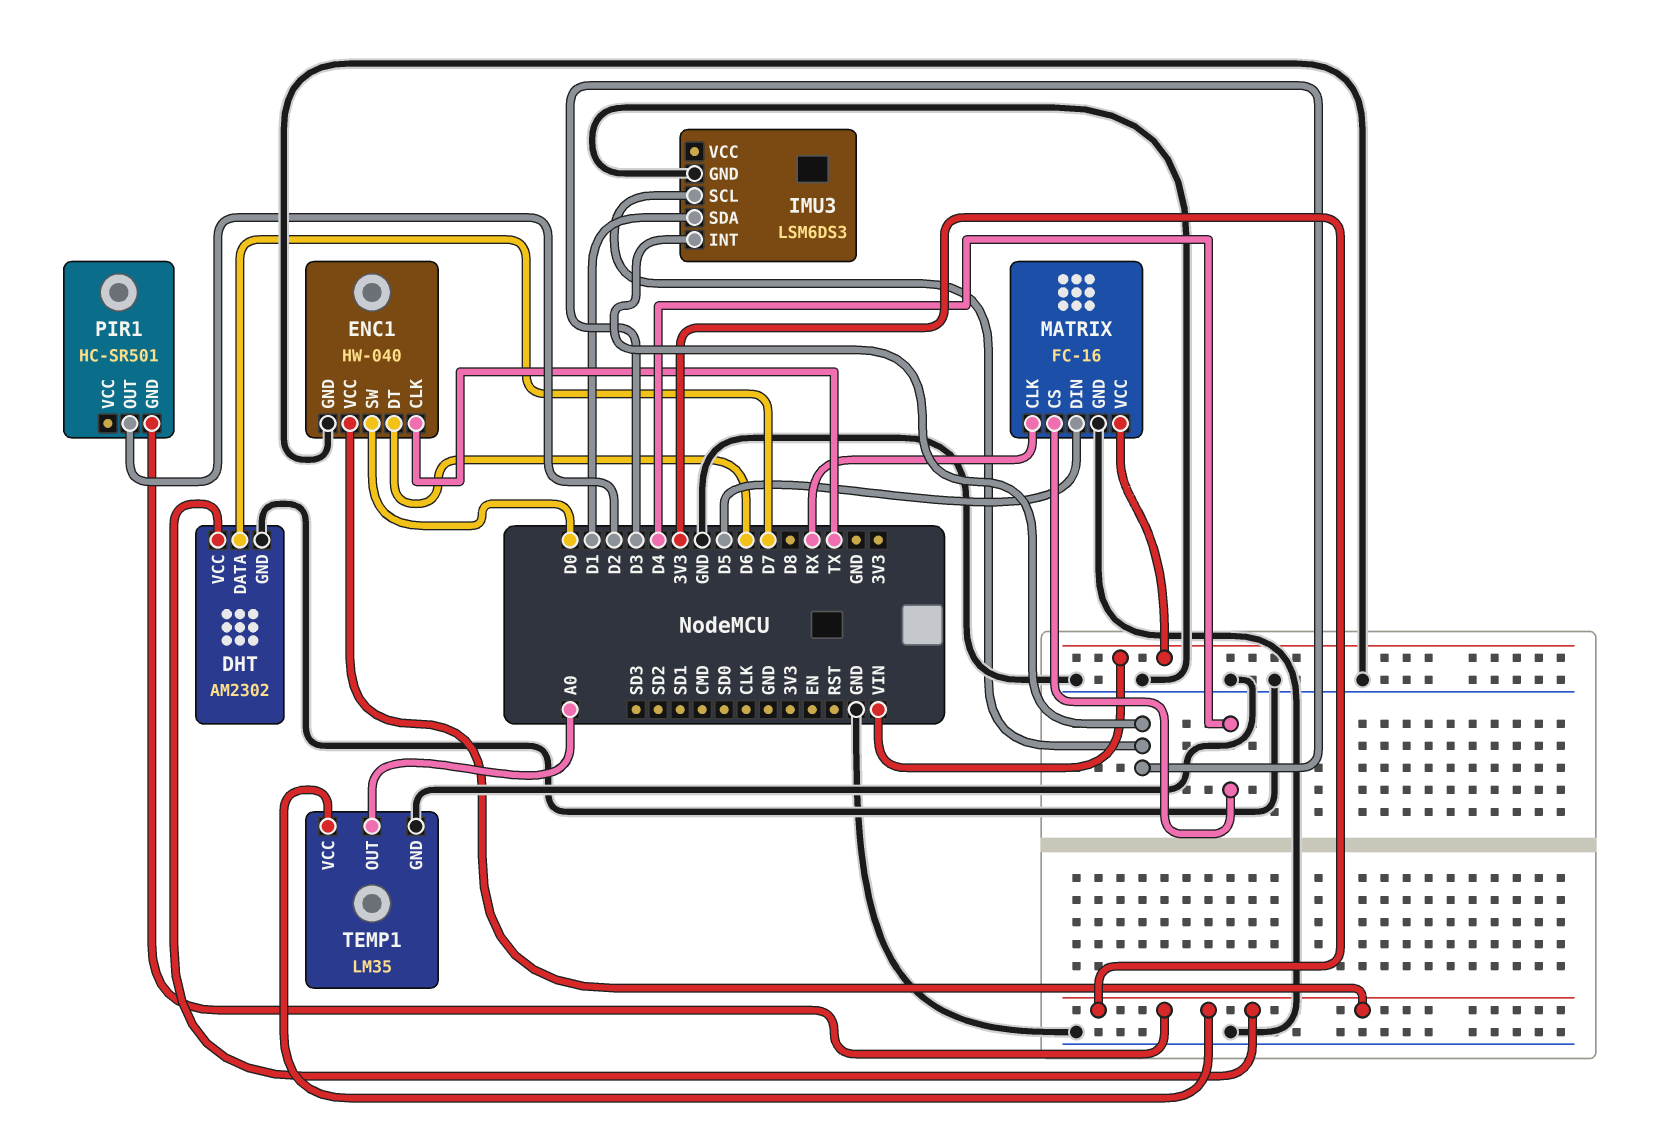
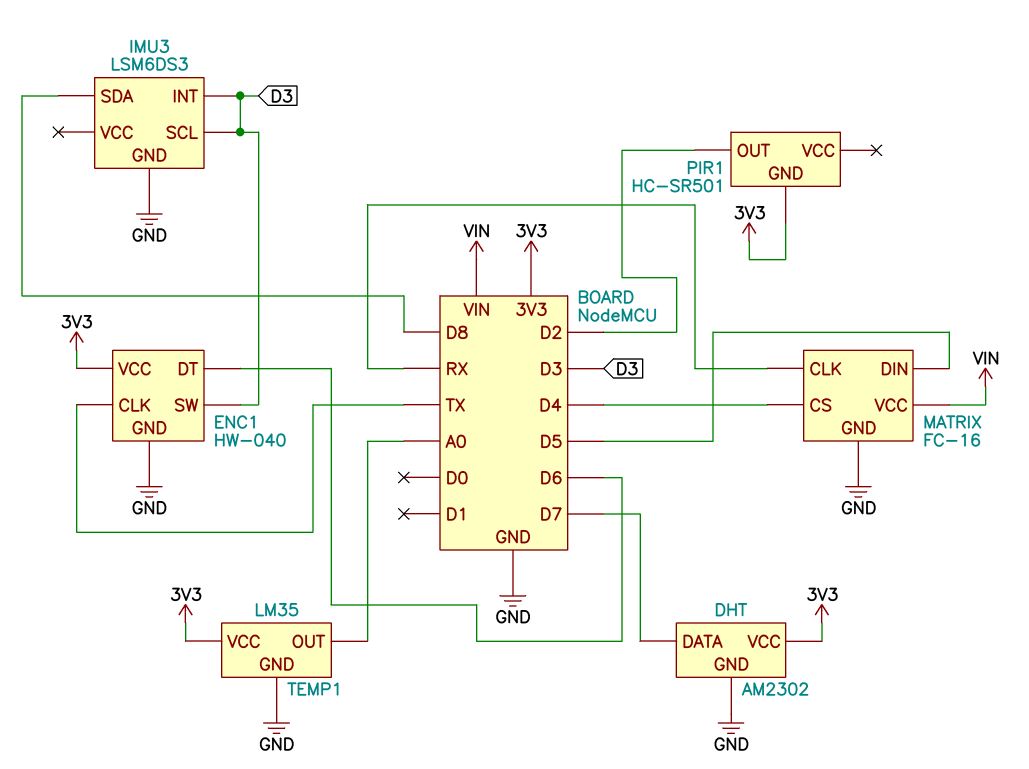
ENC1 pin SW: D0 -> D3
IMU3 pin SDA: D1 -> D8

